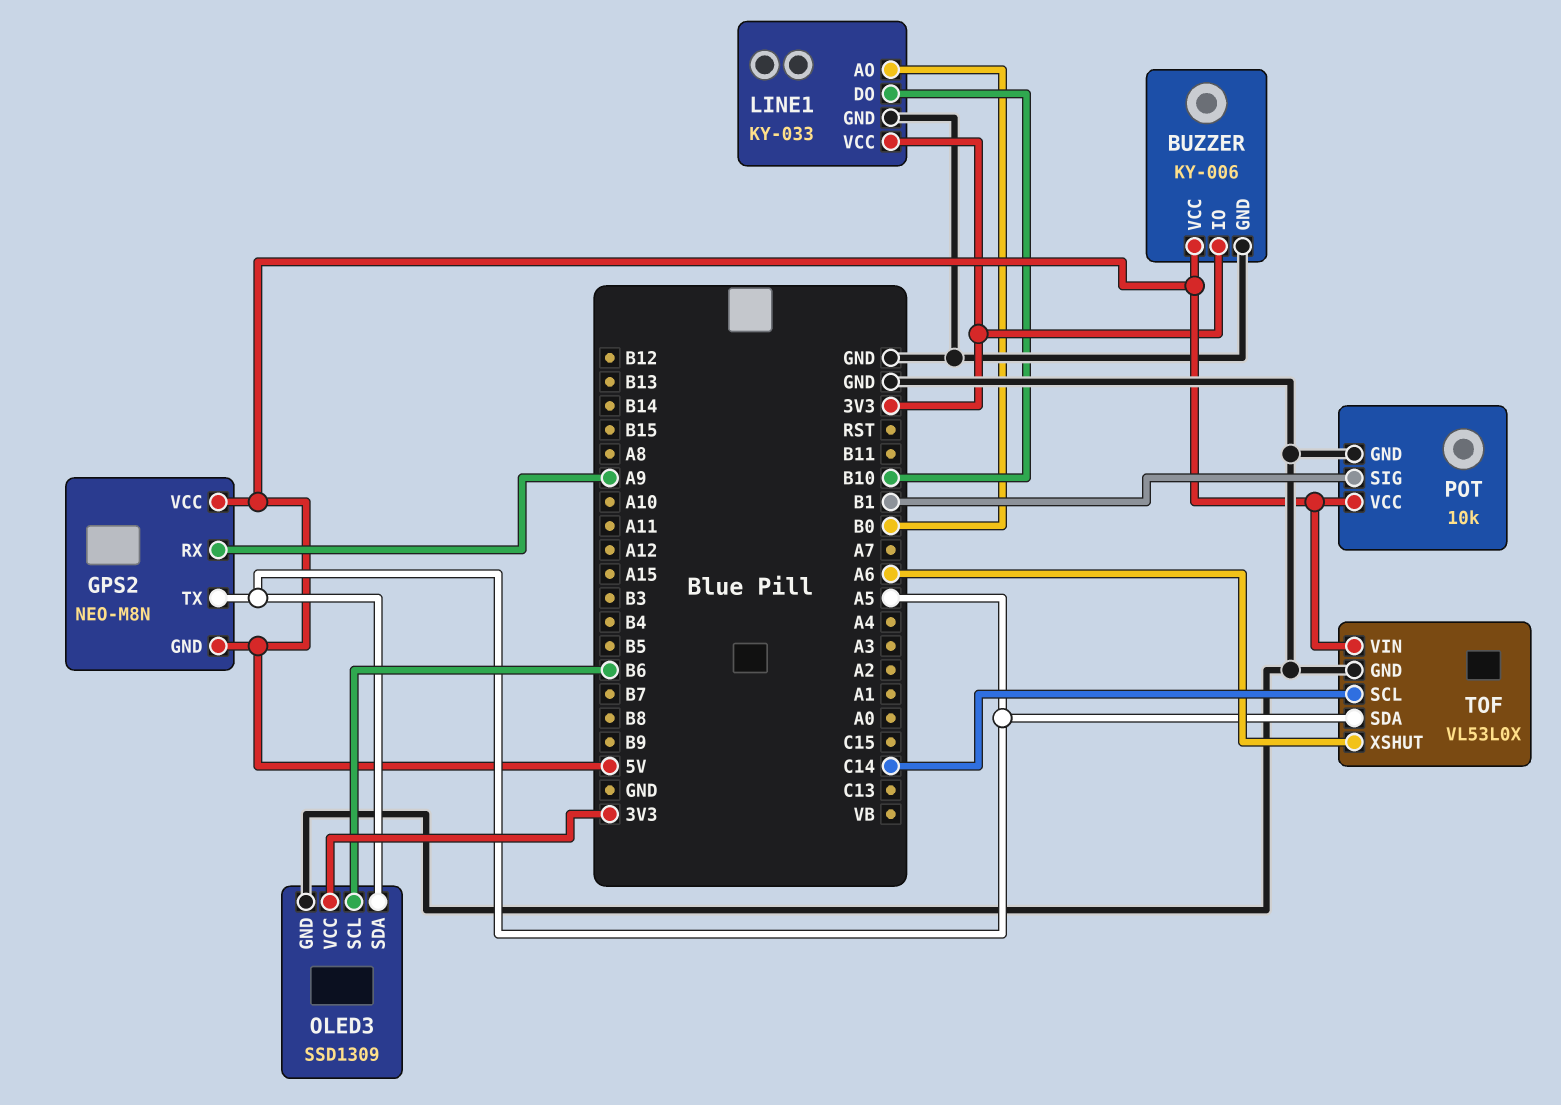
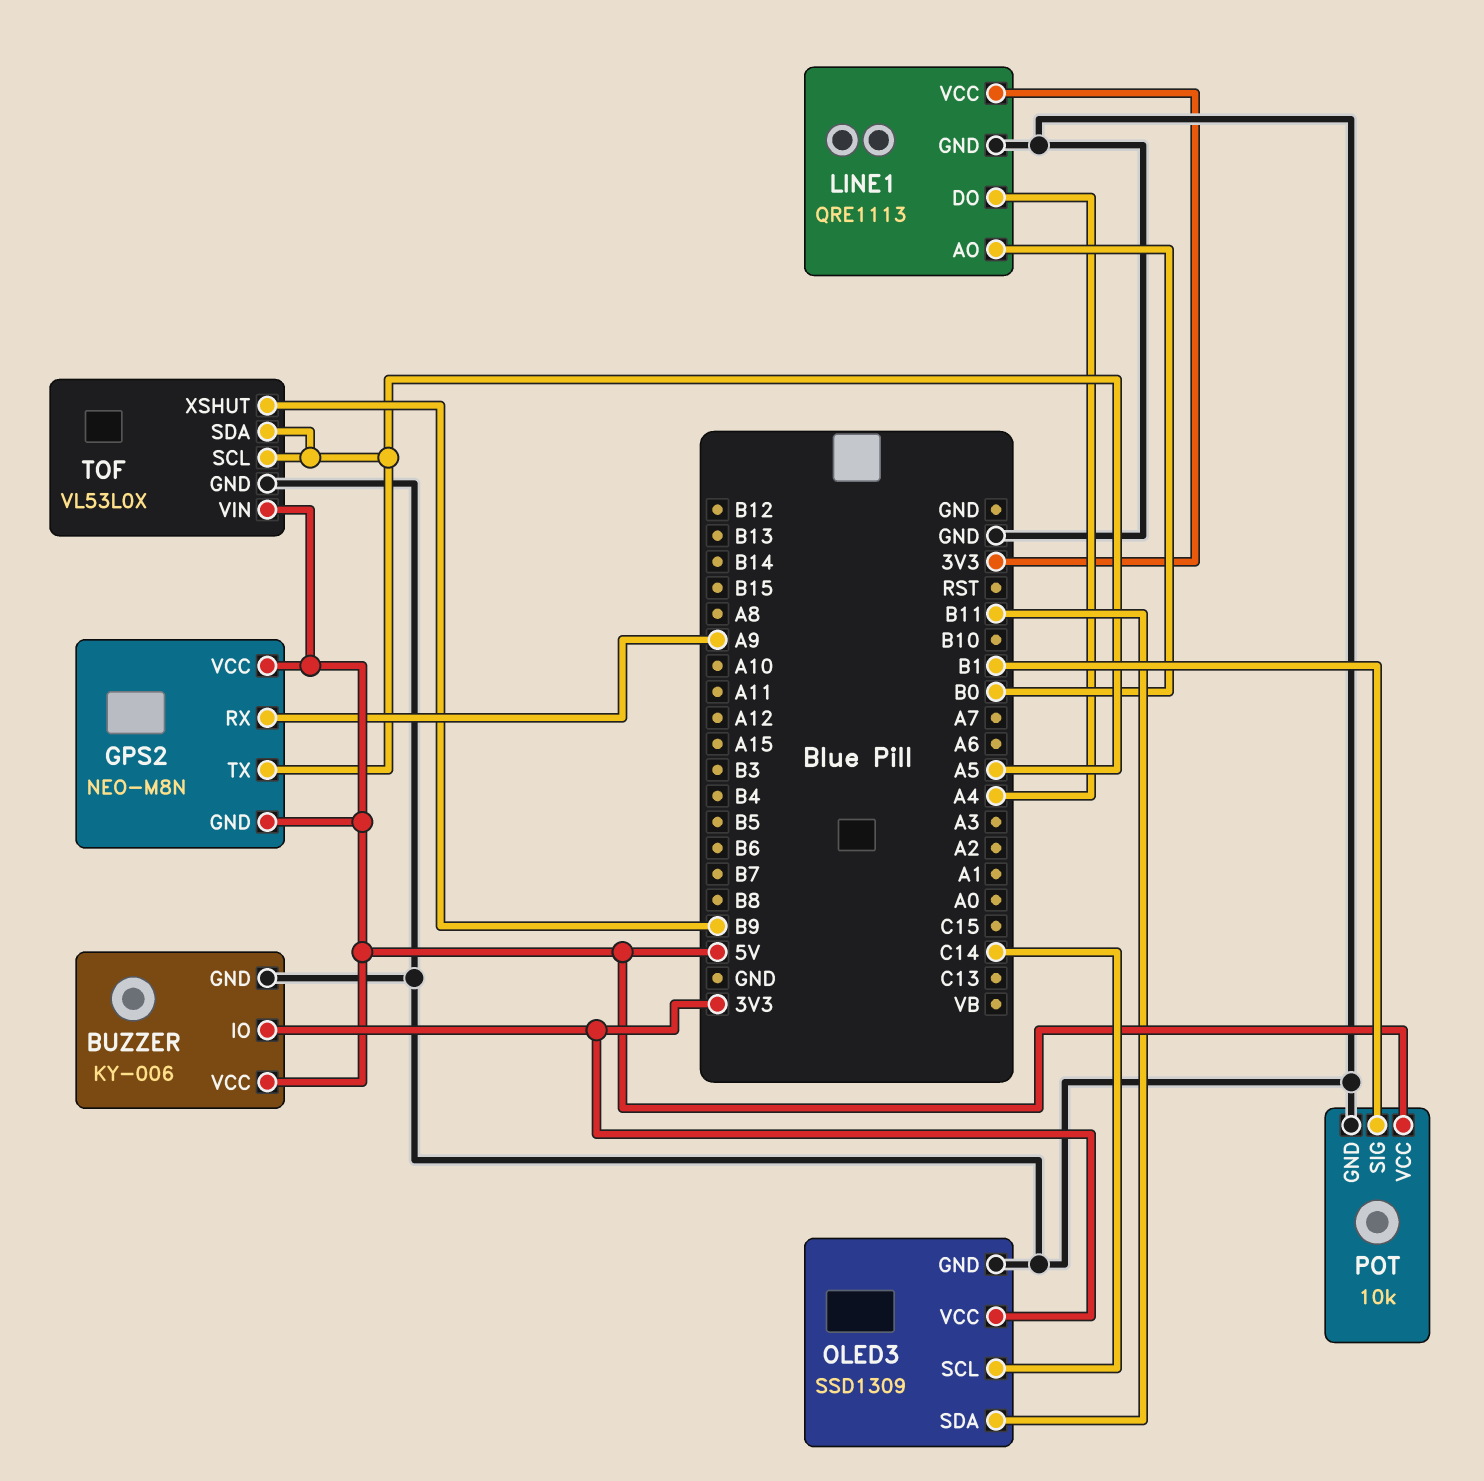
LINE1: KY-033 -> QRE1113
LINE1 pin DO: B10 -> A4
OLED3 pin SCL: B6 -> C14
OLED3 pin SDA: A5 -> B11
TOF pin SCL: C14 -> A5
TOF pin XSHUT: A6 -> B9

